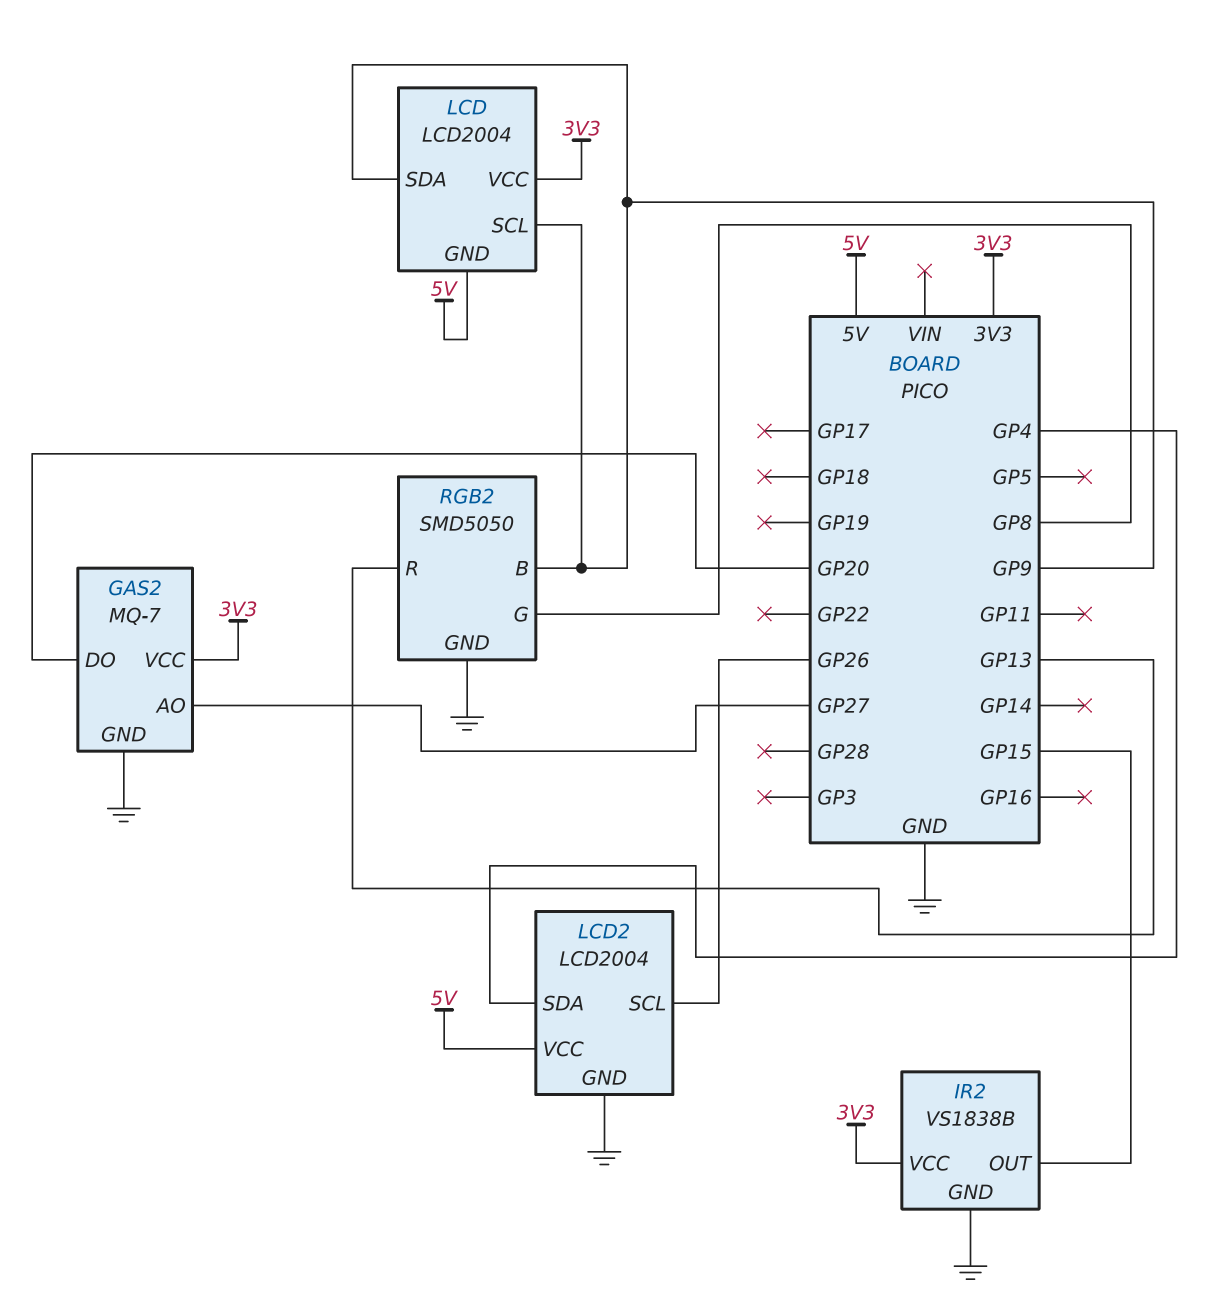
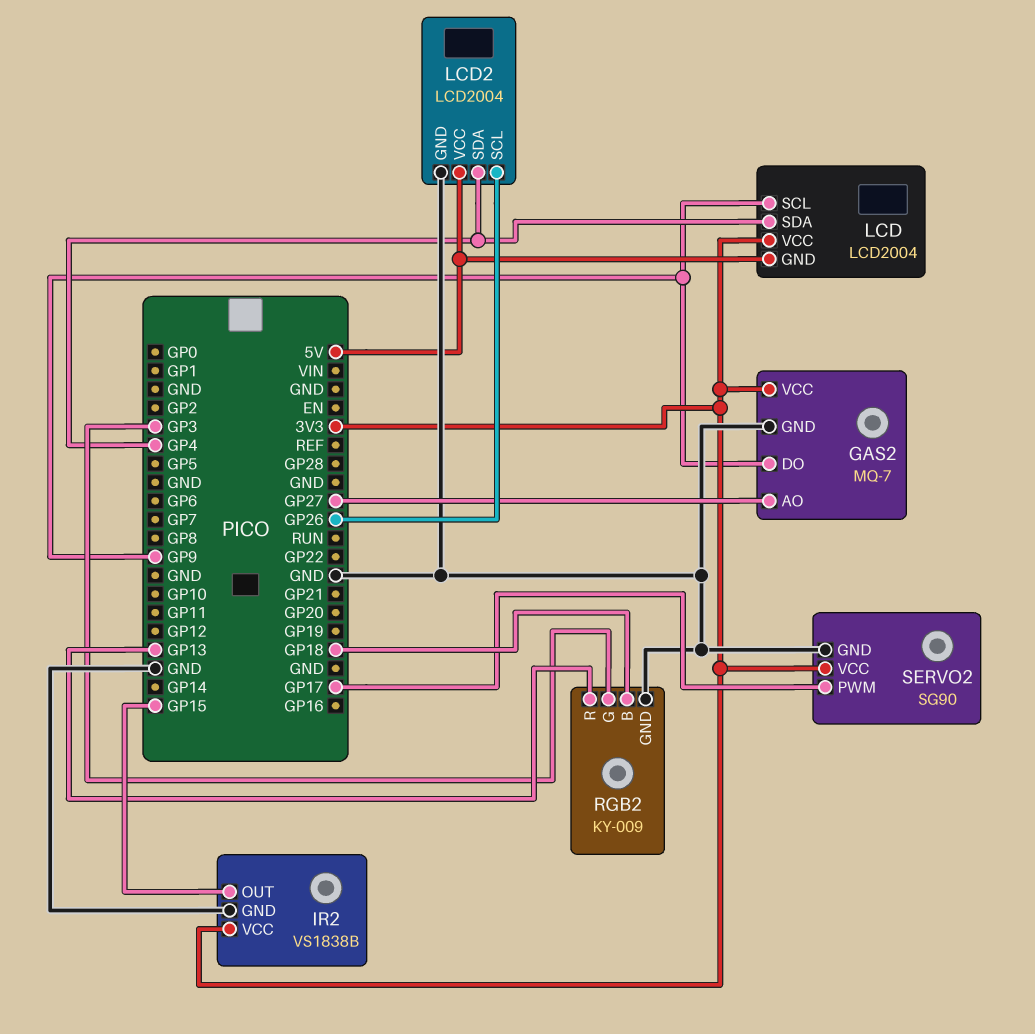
GAS2 pin DO: GP20 -> GP9
LCD pin SDA: GP9 -> GP4
RGB2: SMD5050 -> KY-009
RGB2 pin B: GP9 -> GP18
RGB2 pin G: GP8 -> GP3
SERVO2: none -> SG90
SERVO2 pin GND: none -> GND
SERVO2 pin PWM: none -> GP17
SERVO2 pin VCC: none -> 3V3

